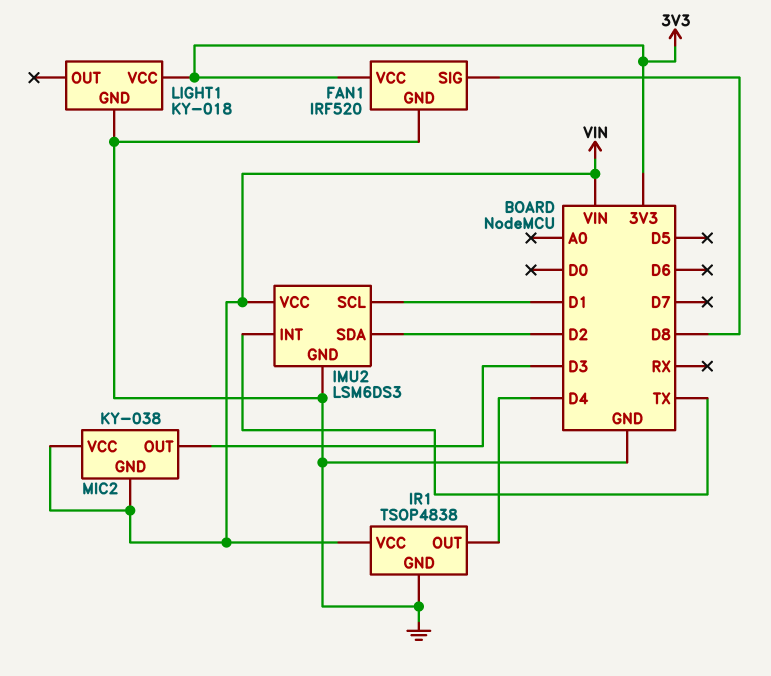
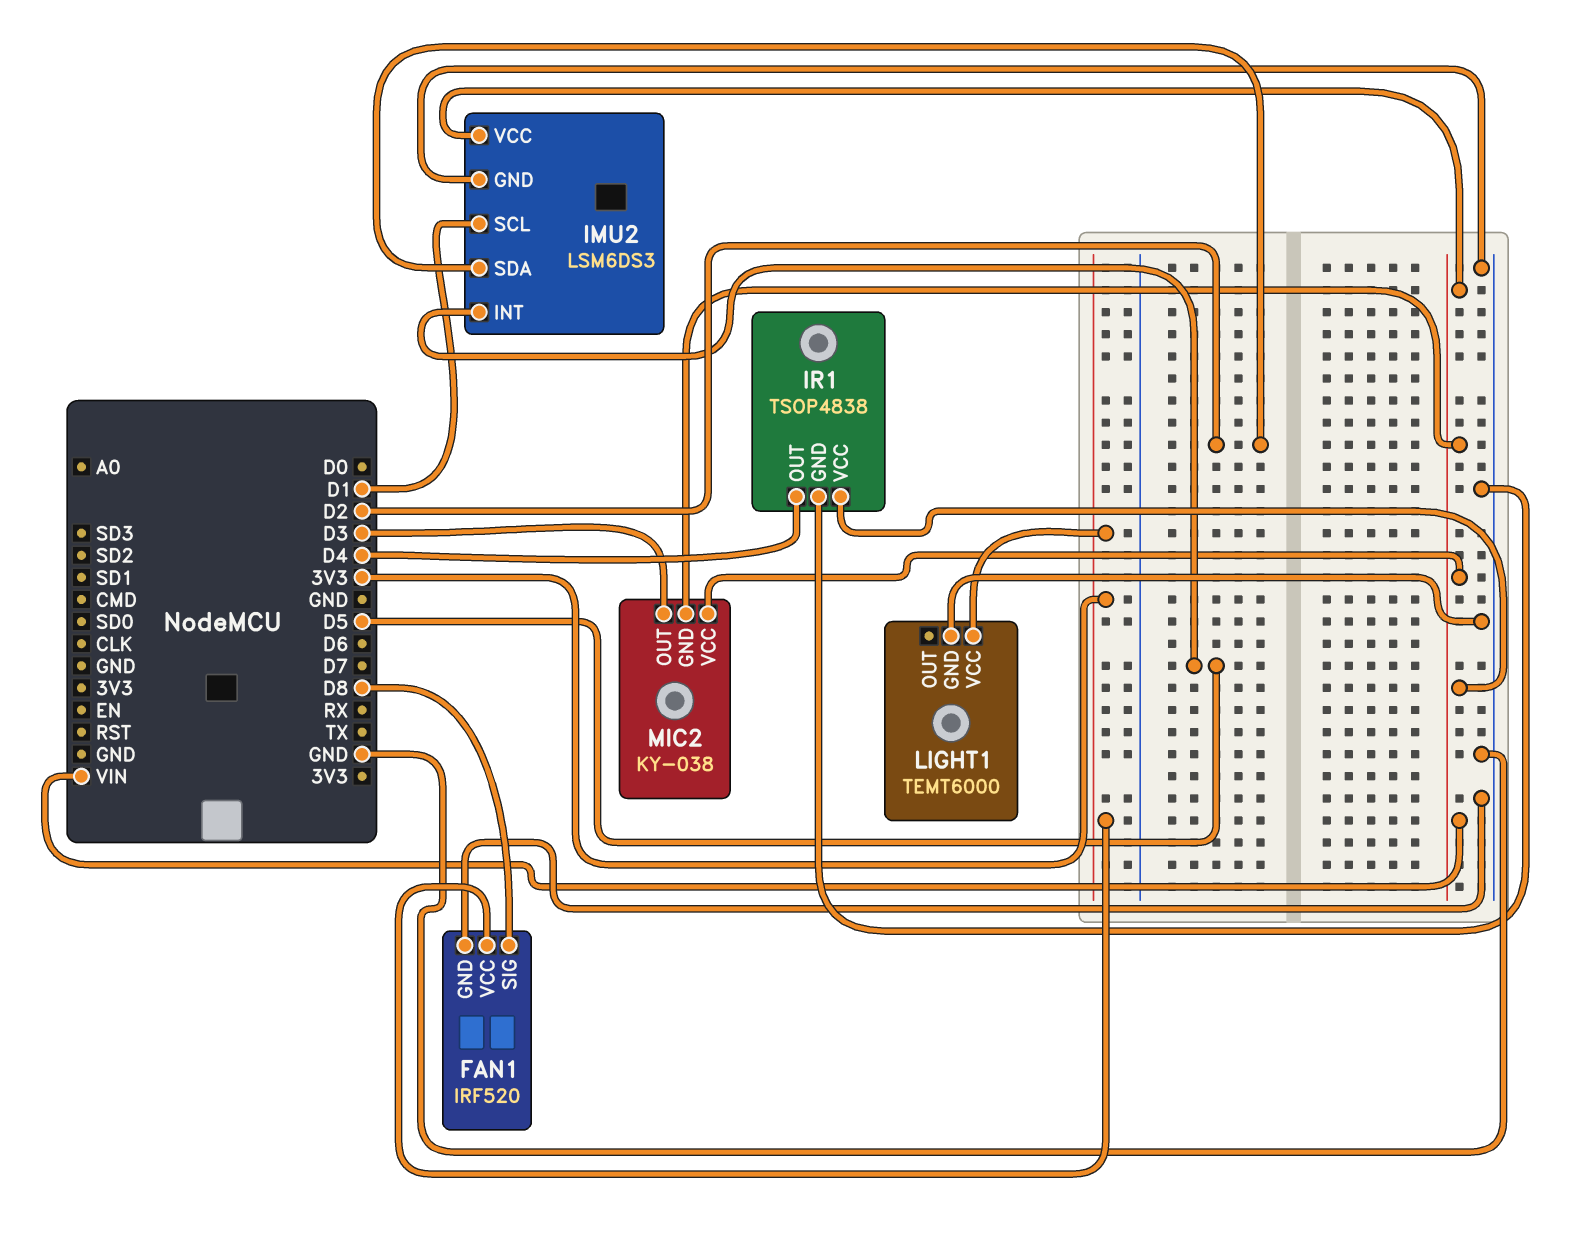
IMU2 pin INT: TX -> D5
LIGHT1: KY-018 -> TEMT6000

